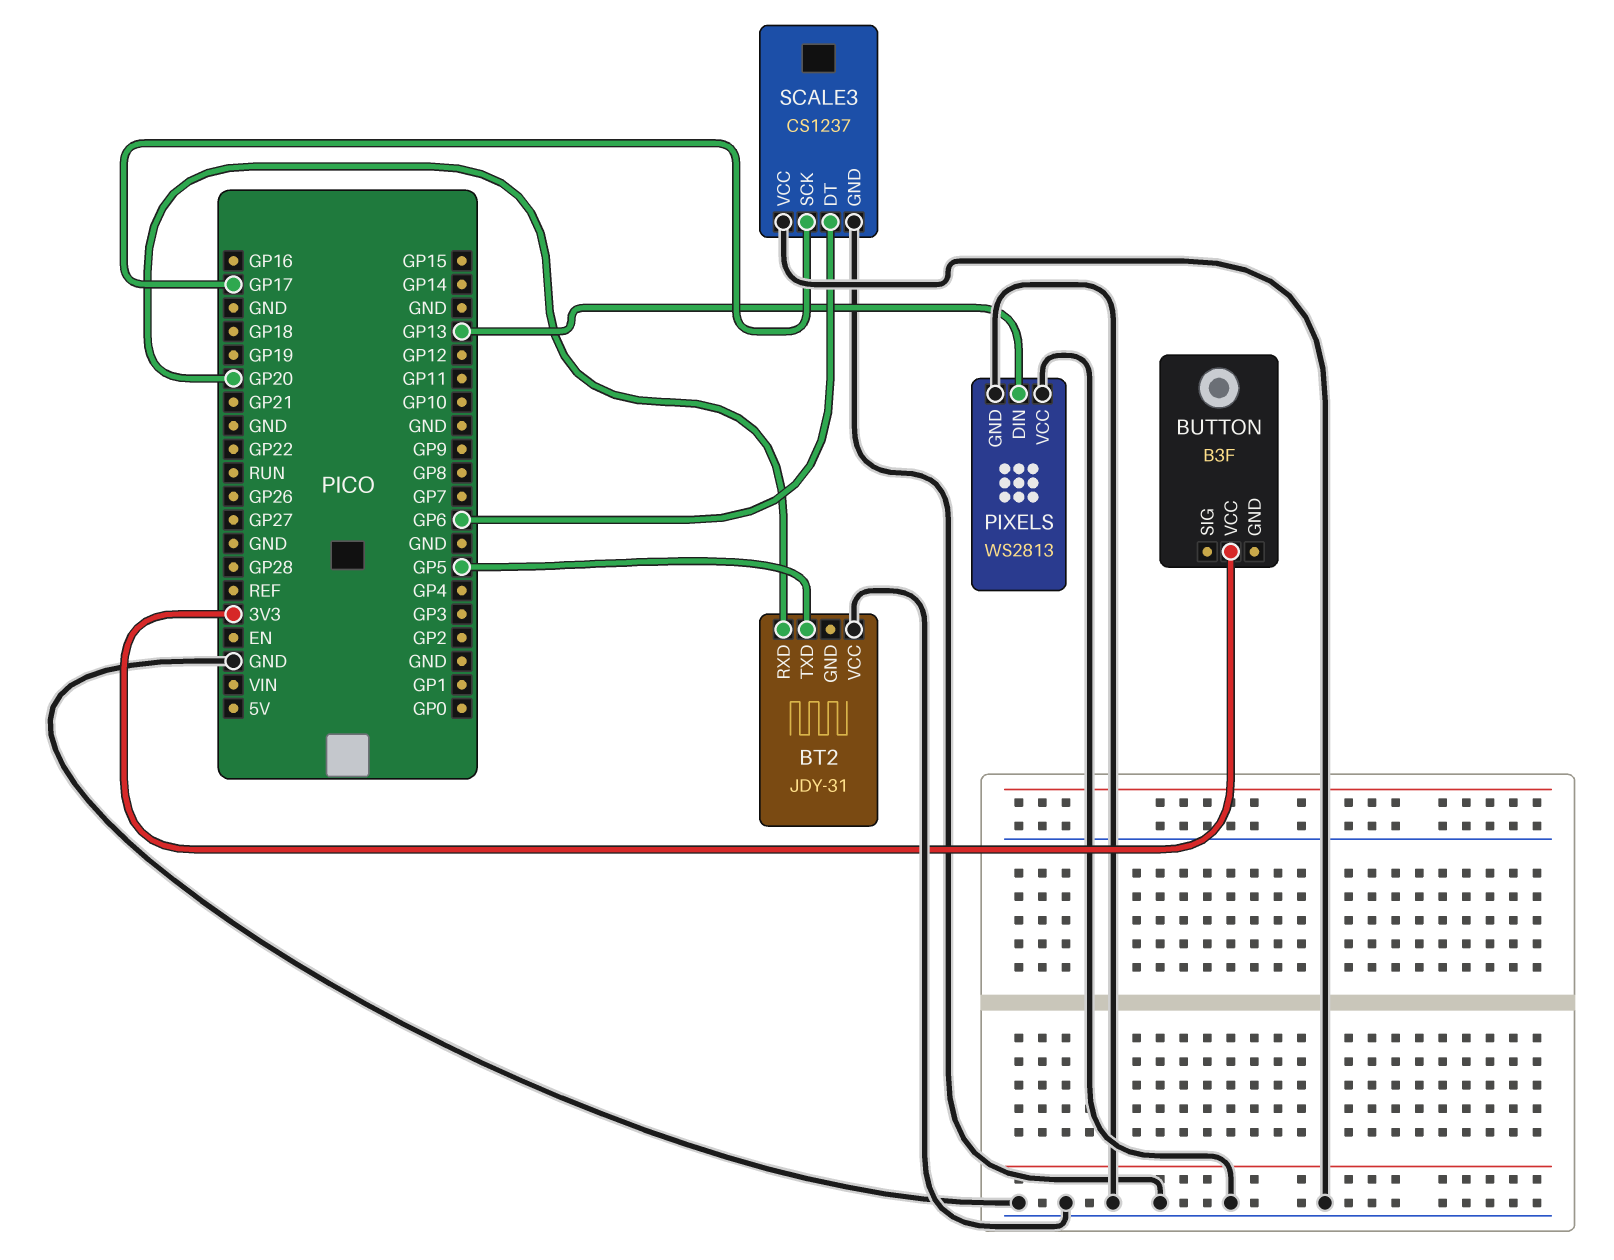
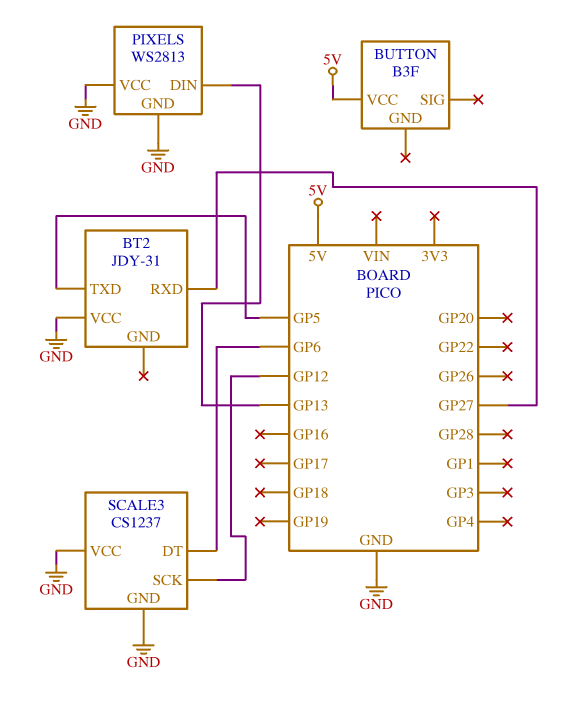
BT2 pin RXD: GP20 -> GP27
BUTTON pin VCC: 3V3 -> 5V
SCALE3 pin SCK: GP17 -> GP12

